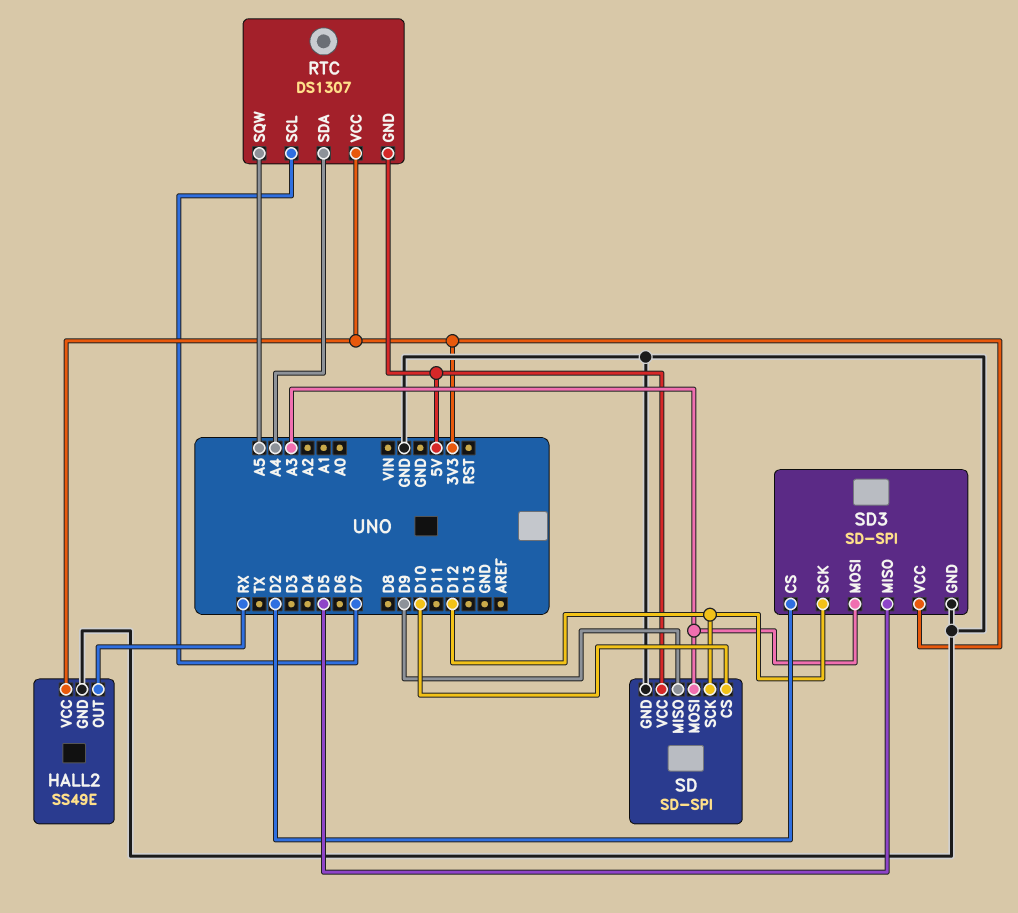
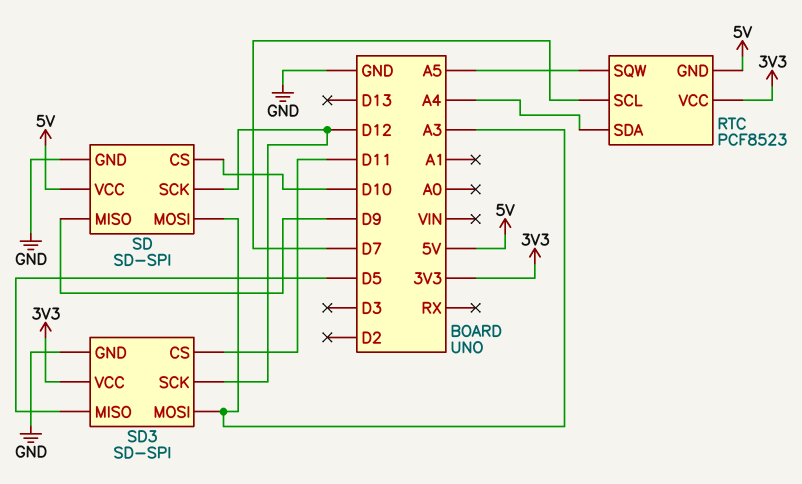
HALL2: SS49E -> none
HALL2 pin GND: GND -> none
HALL2 pin OUT: RX -> none
HALL2 pin VCC: 3V3 -> none
RTC: DS1307 -> PCF8523
SD3 pin CS: D2 -> D11

